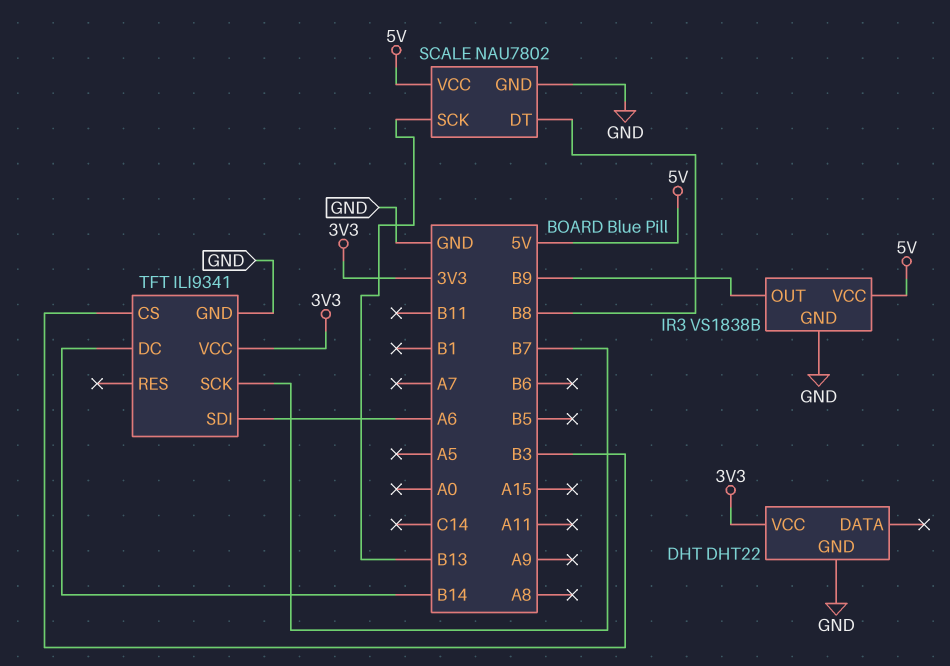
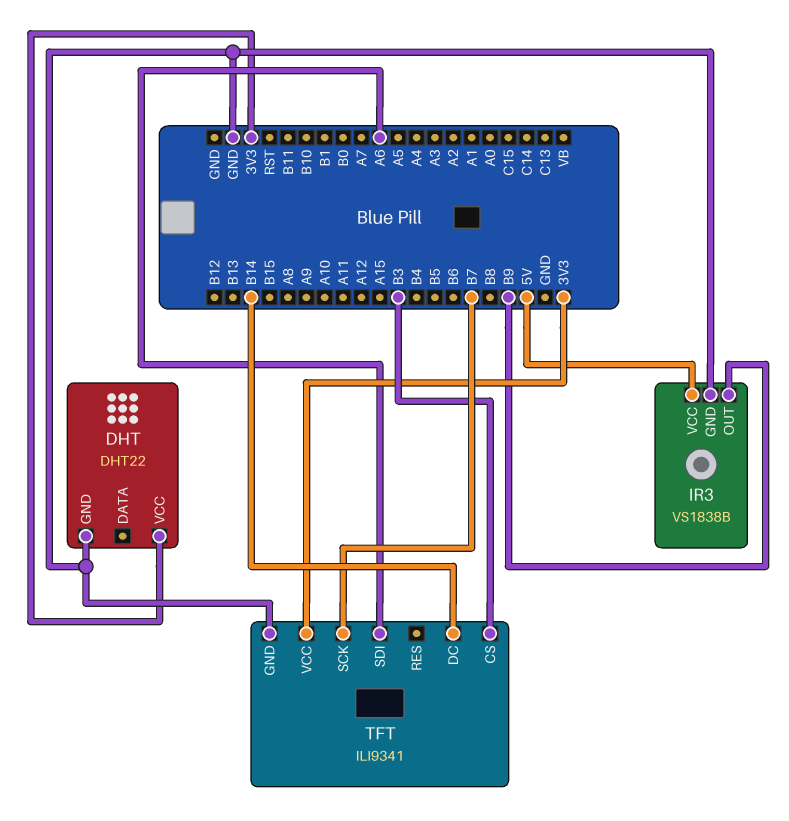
SCALE: NAU7802 -> none
SCALE pin DT: B8 -> none
SCALE pin GND: GND -> none
SCALE pin SCK: B13 -> none
SCALE pin VCC: 5V -> none

